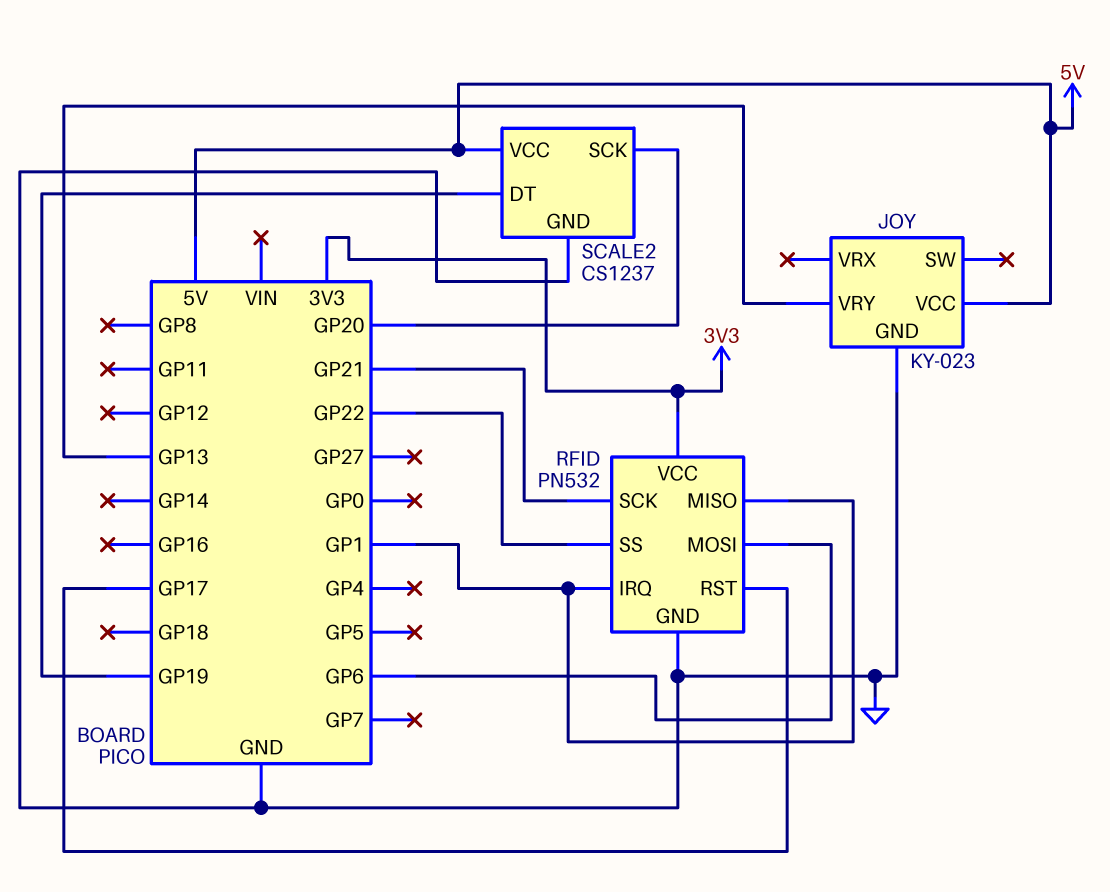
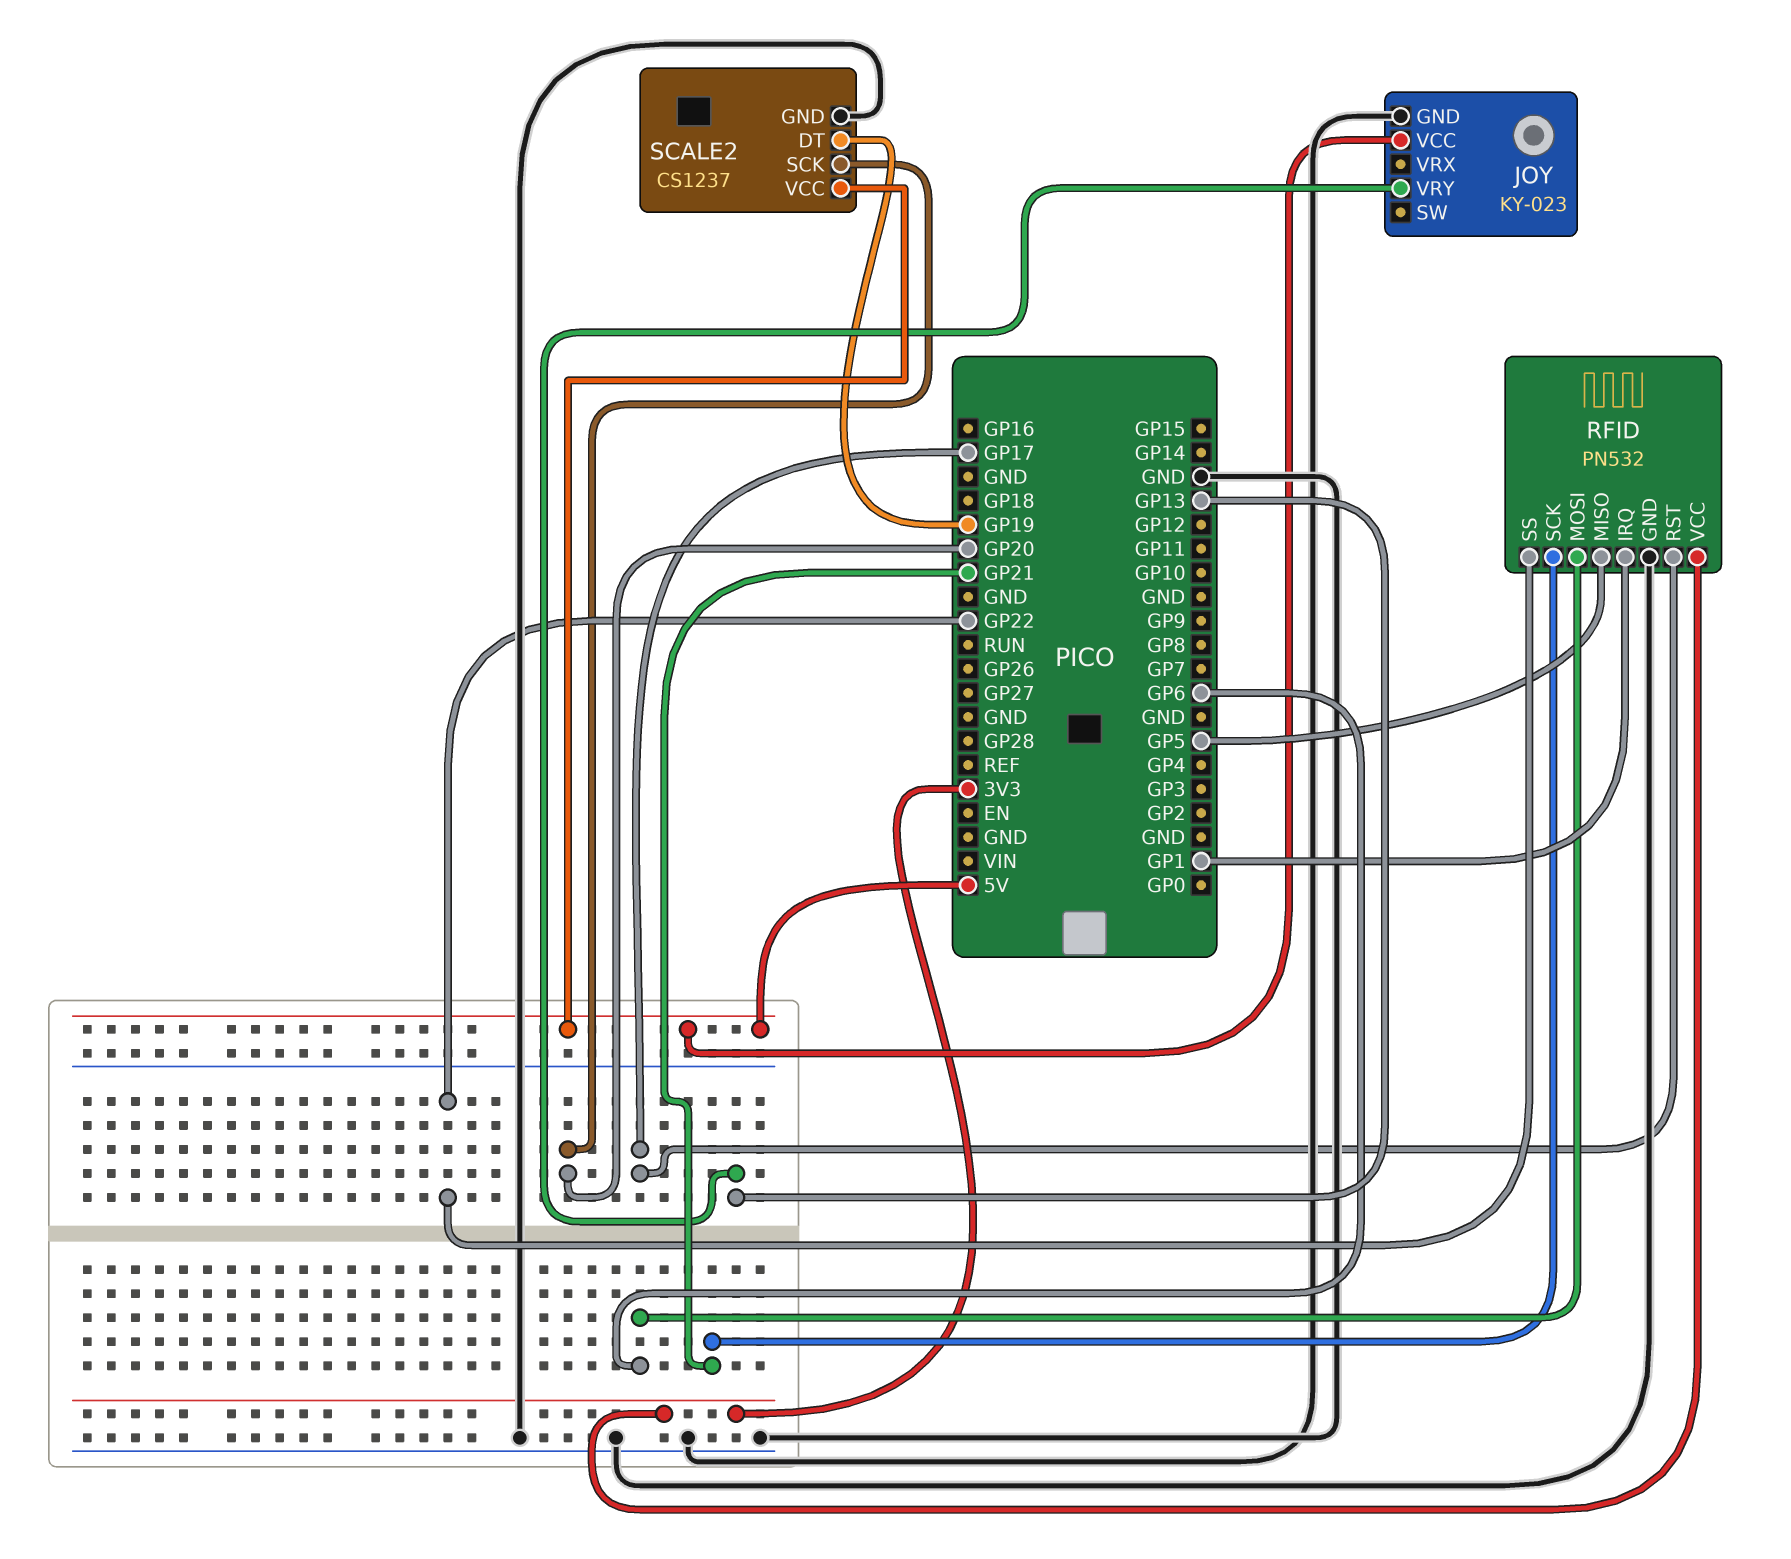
RFID pin MISO: GP1 -> GP5

